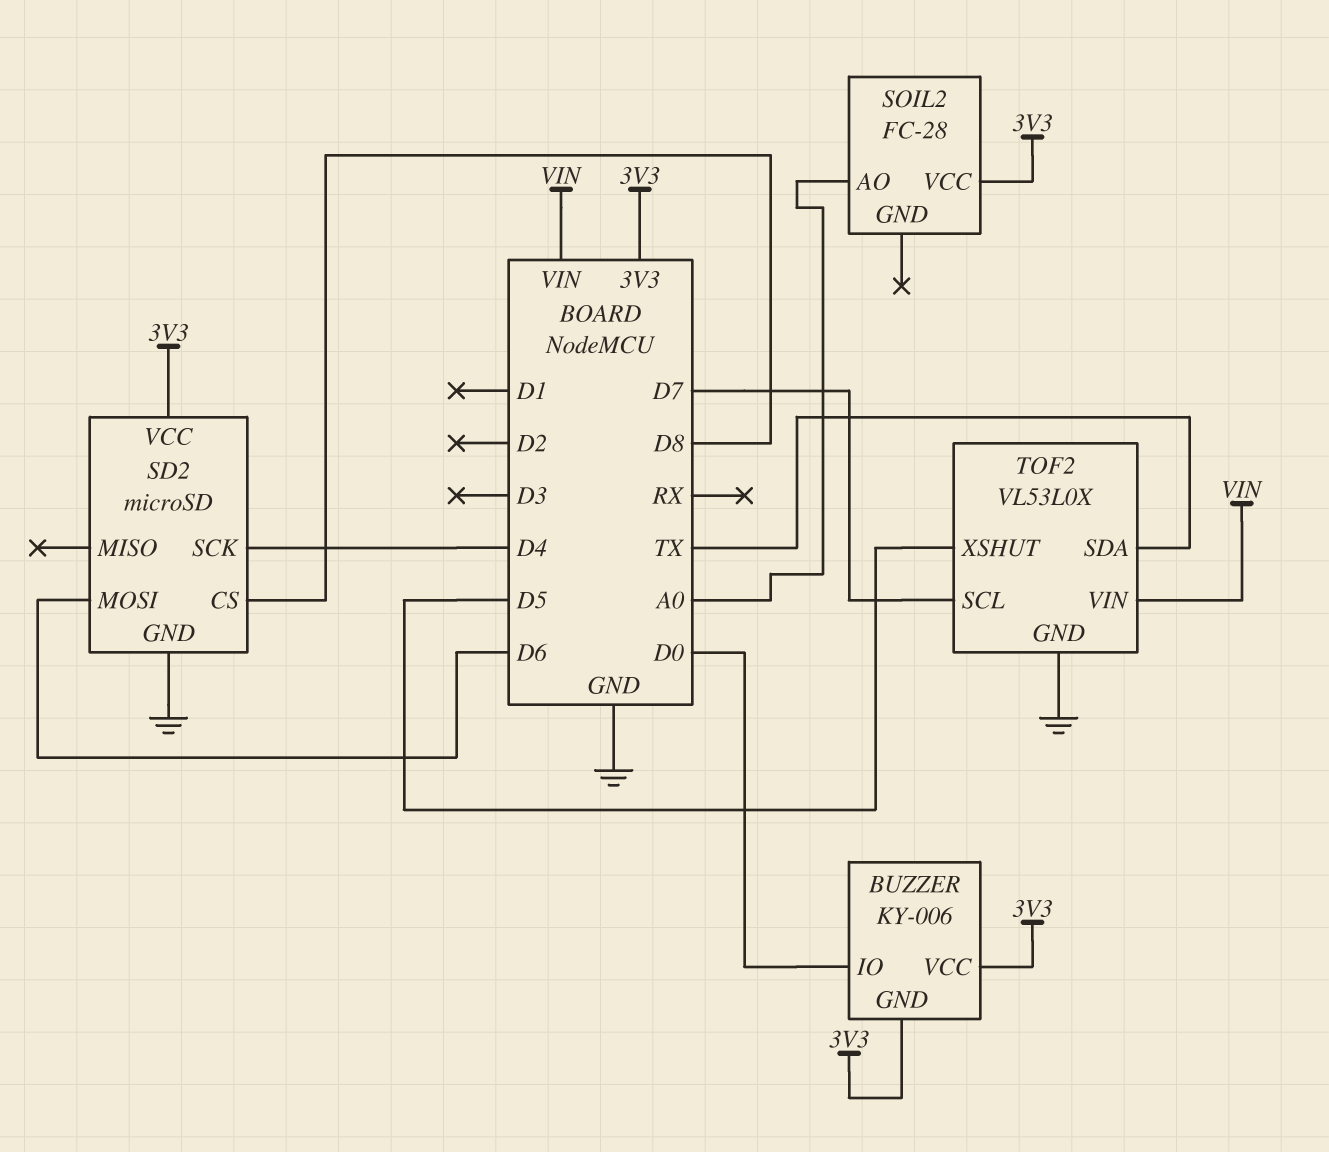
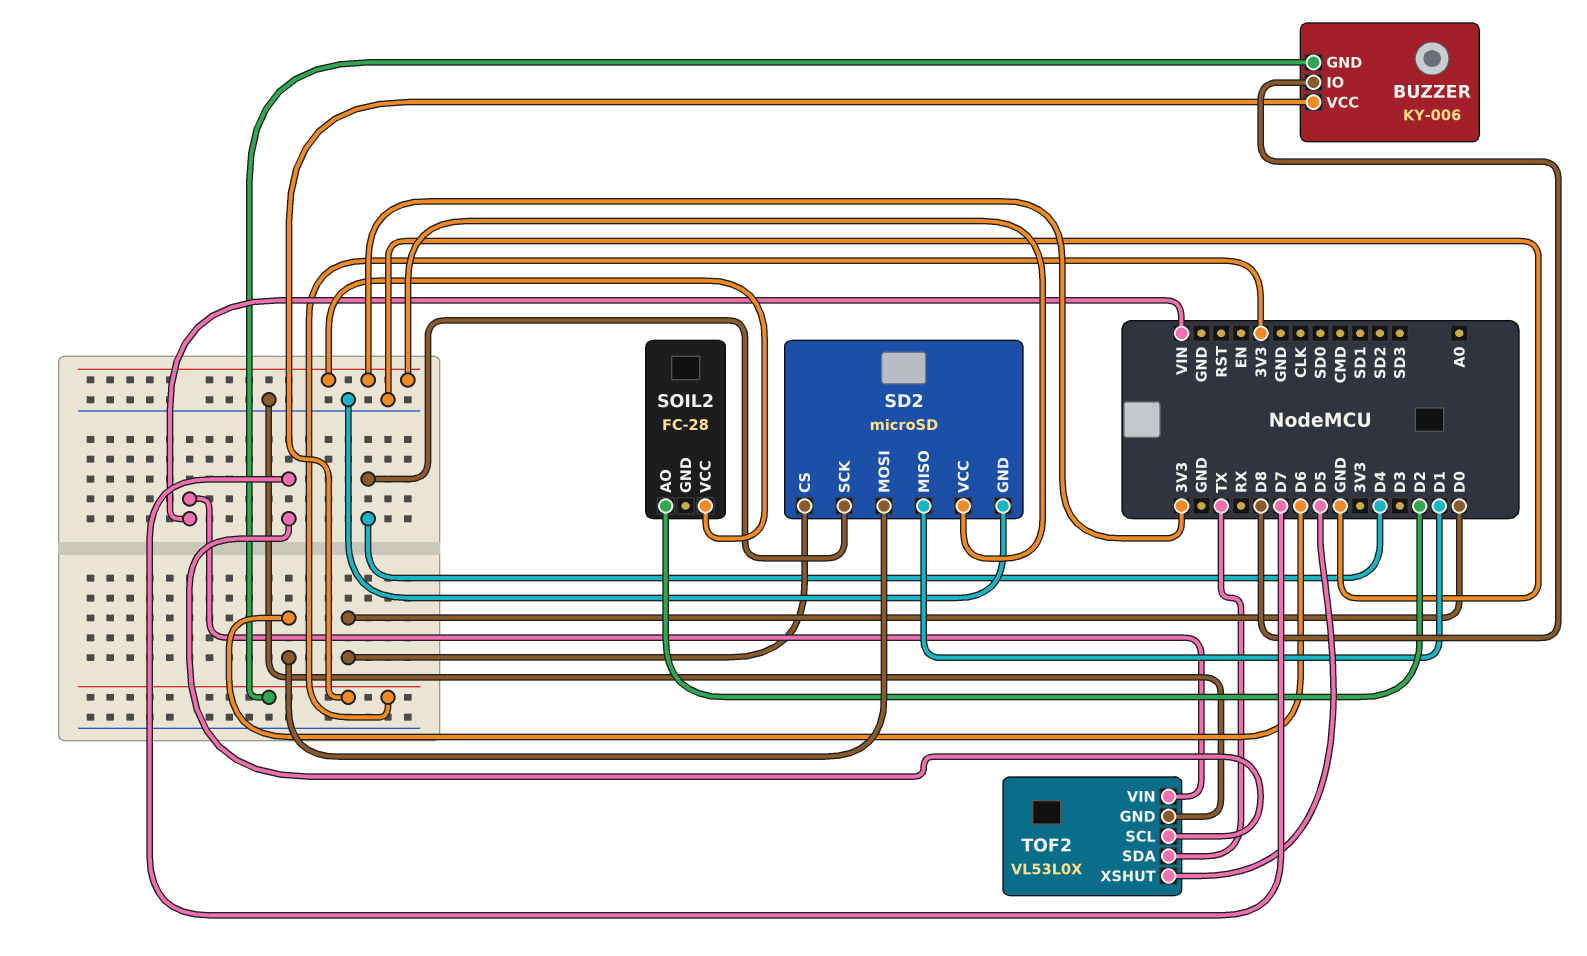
BUZZER pin IO: D0 -> D8
SD2 pin CS: D8 -> D0
SD2 pin MISO: none -> D1
SOIL2 pin AO: A0 -> D2

